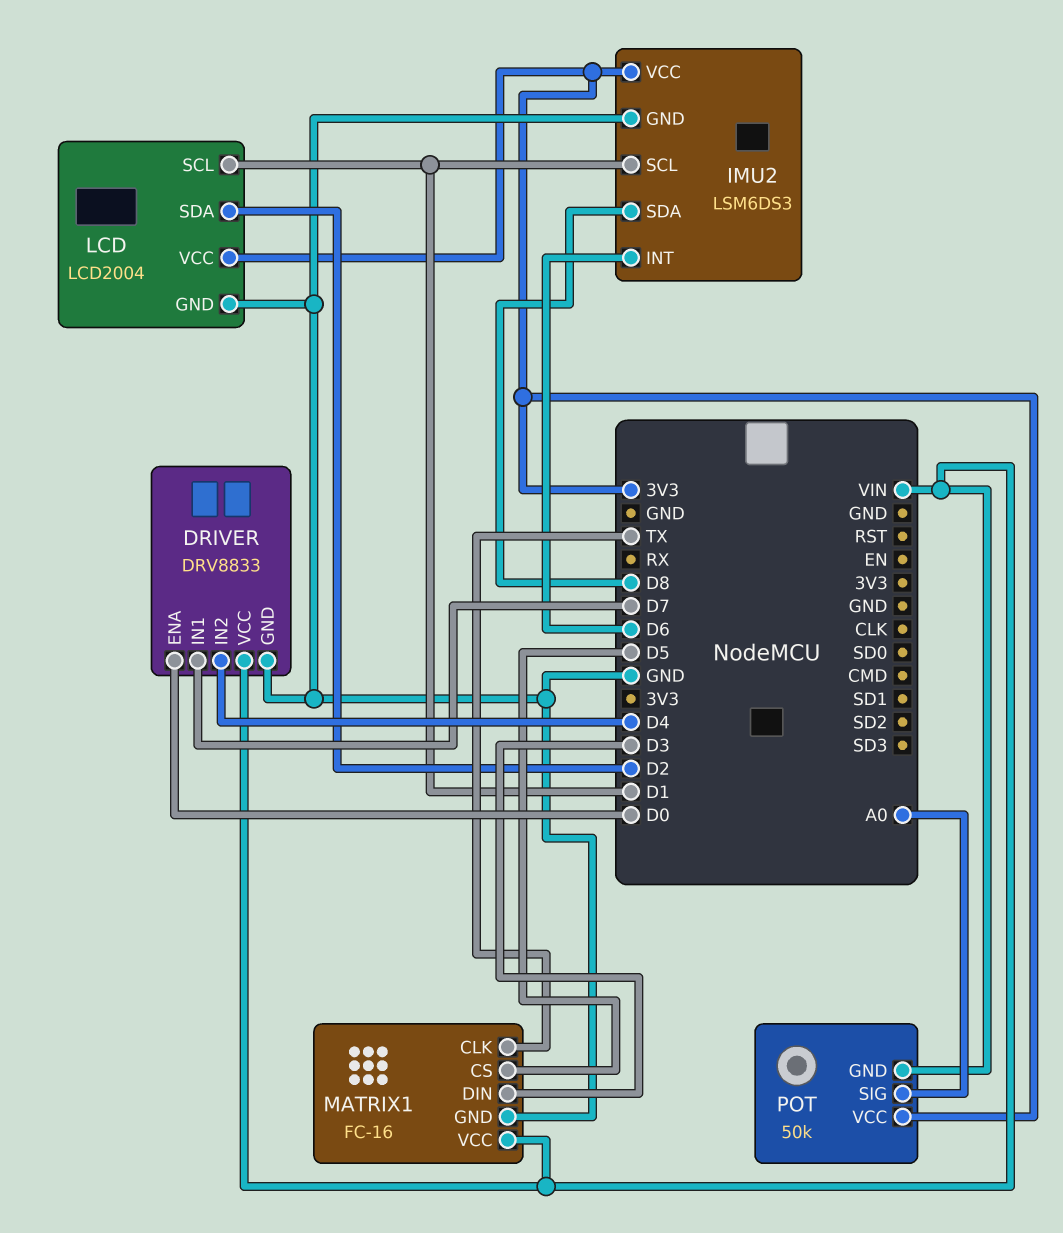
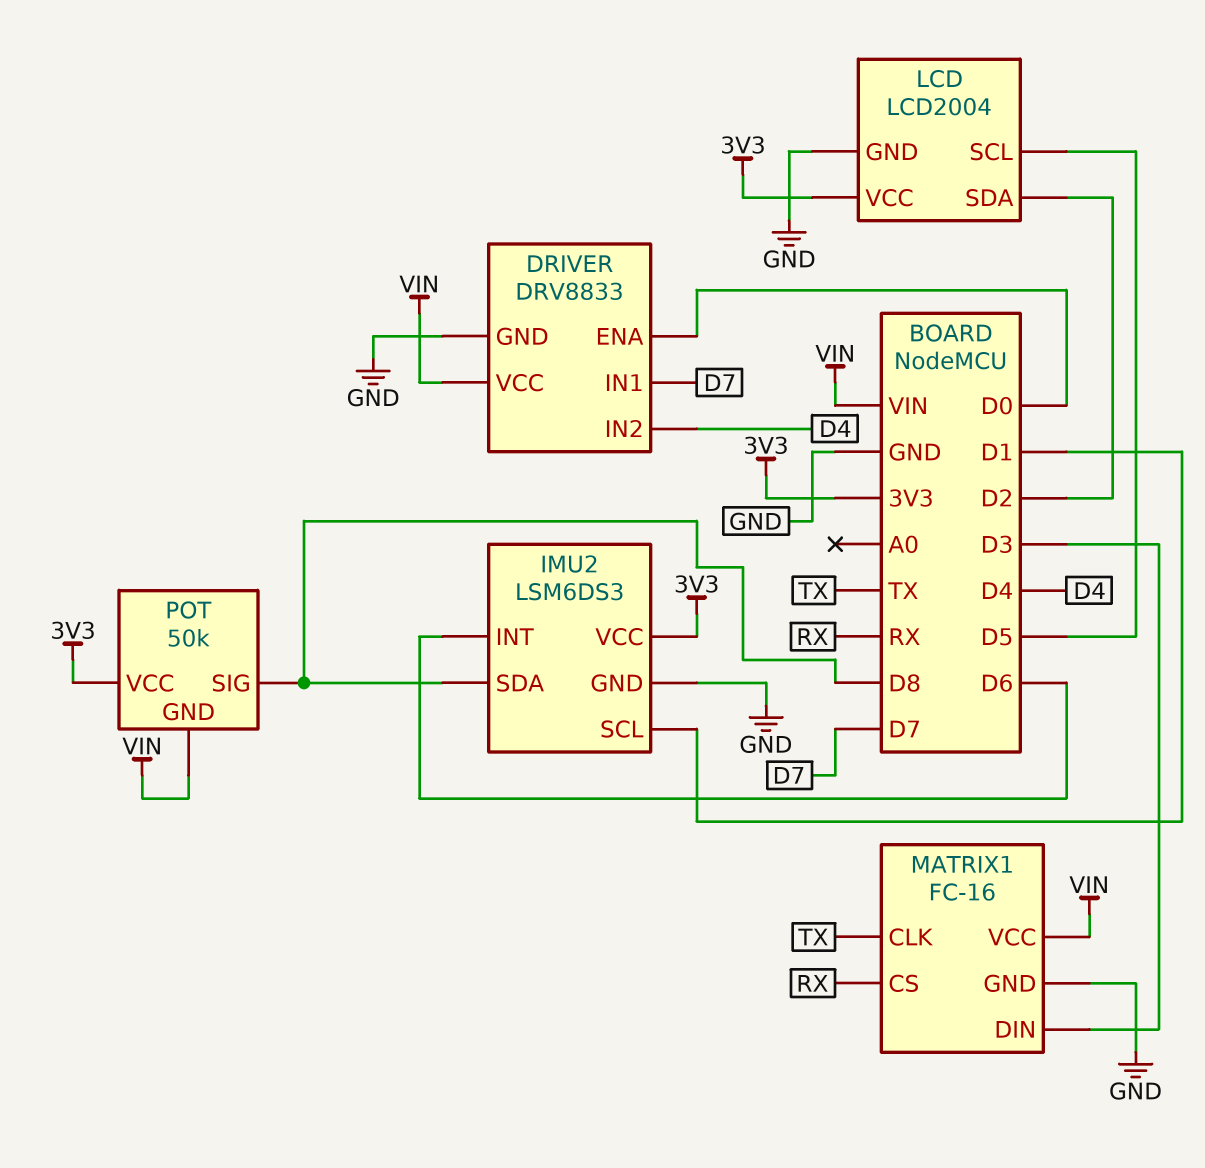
LCD pin SCL: D1 -> D5
MATRIX1 pin CS: D5 -> RX
POT pin SIG: A0 -> D8

